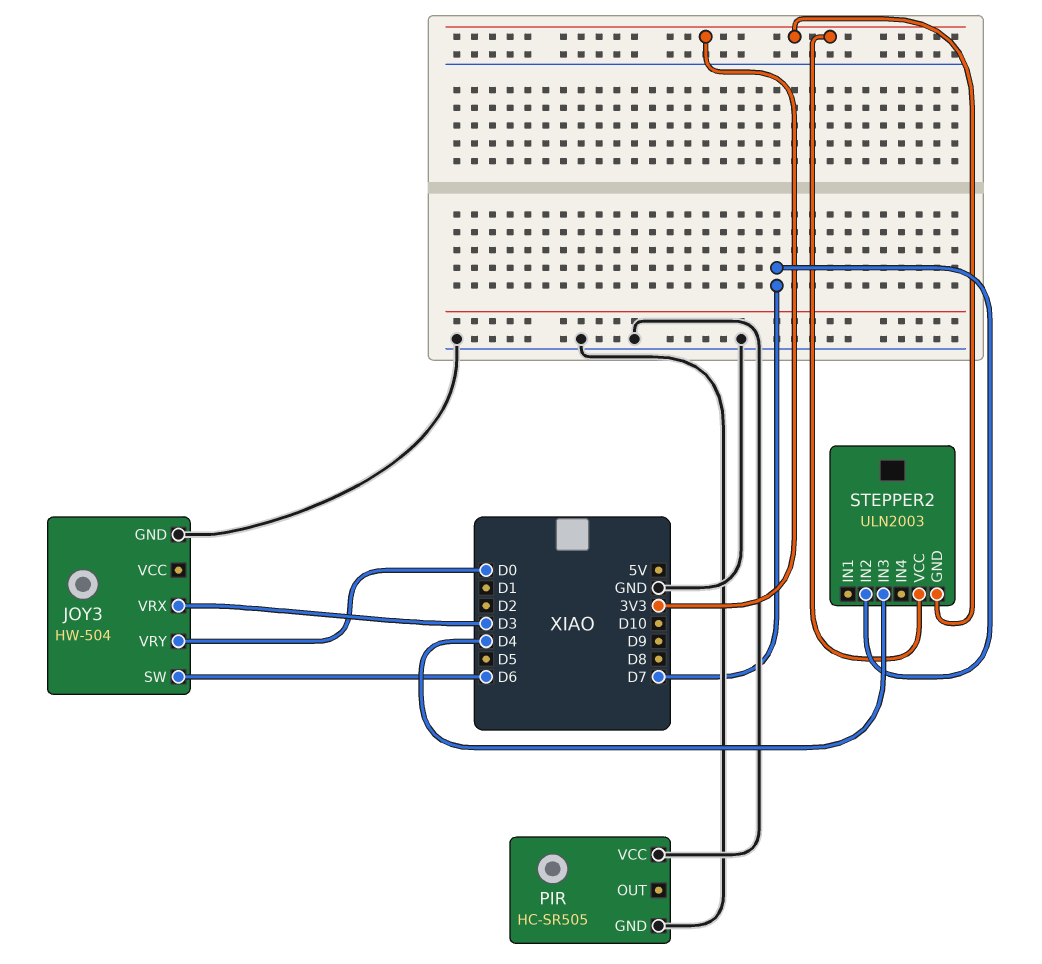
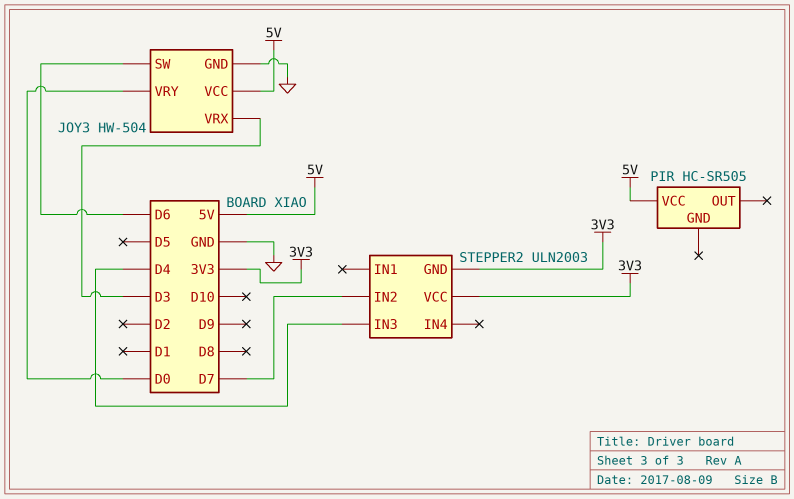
JOY3 pin VCC: none -> 5V
PIR pin GND: GND -> none
PIR pin VCC: GND -> 5V

